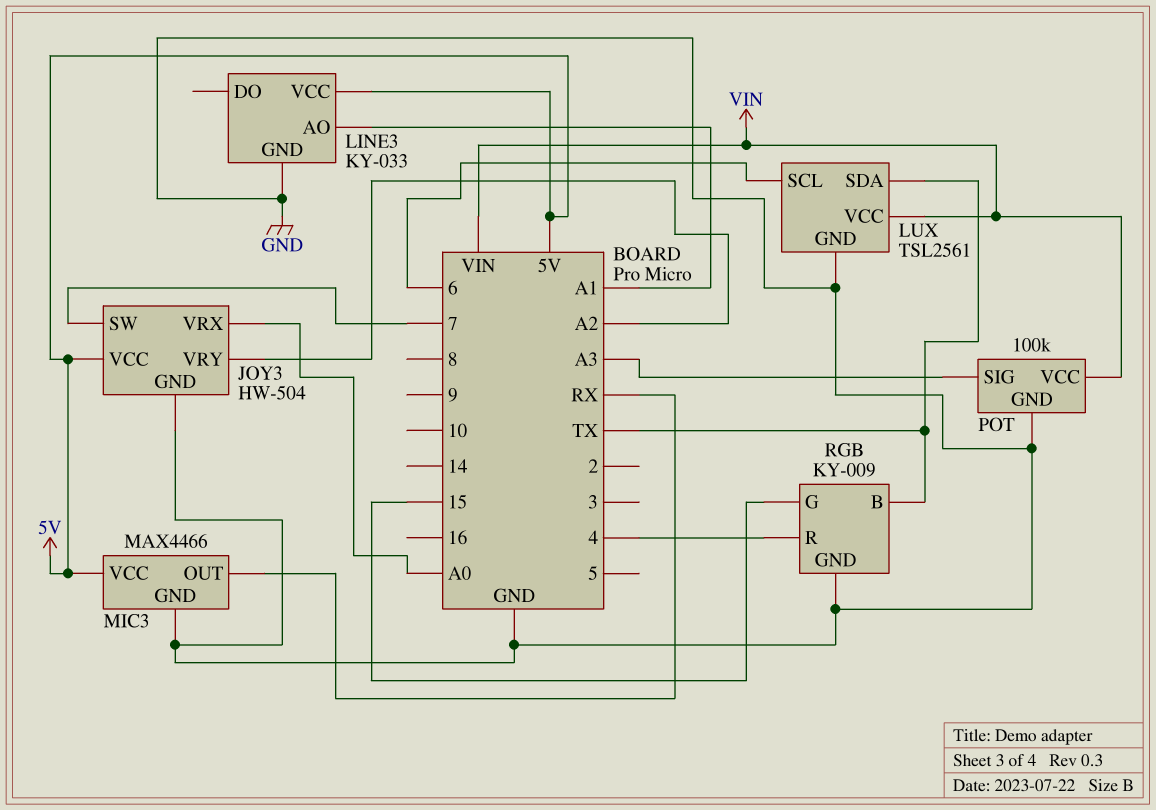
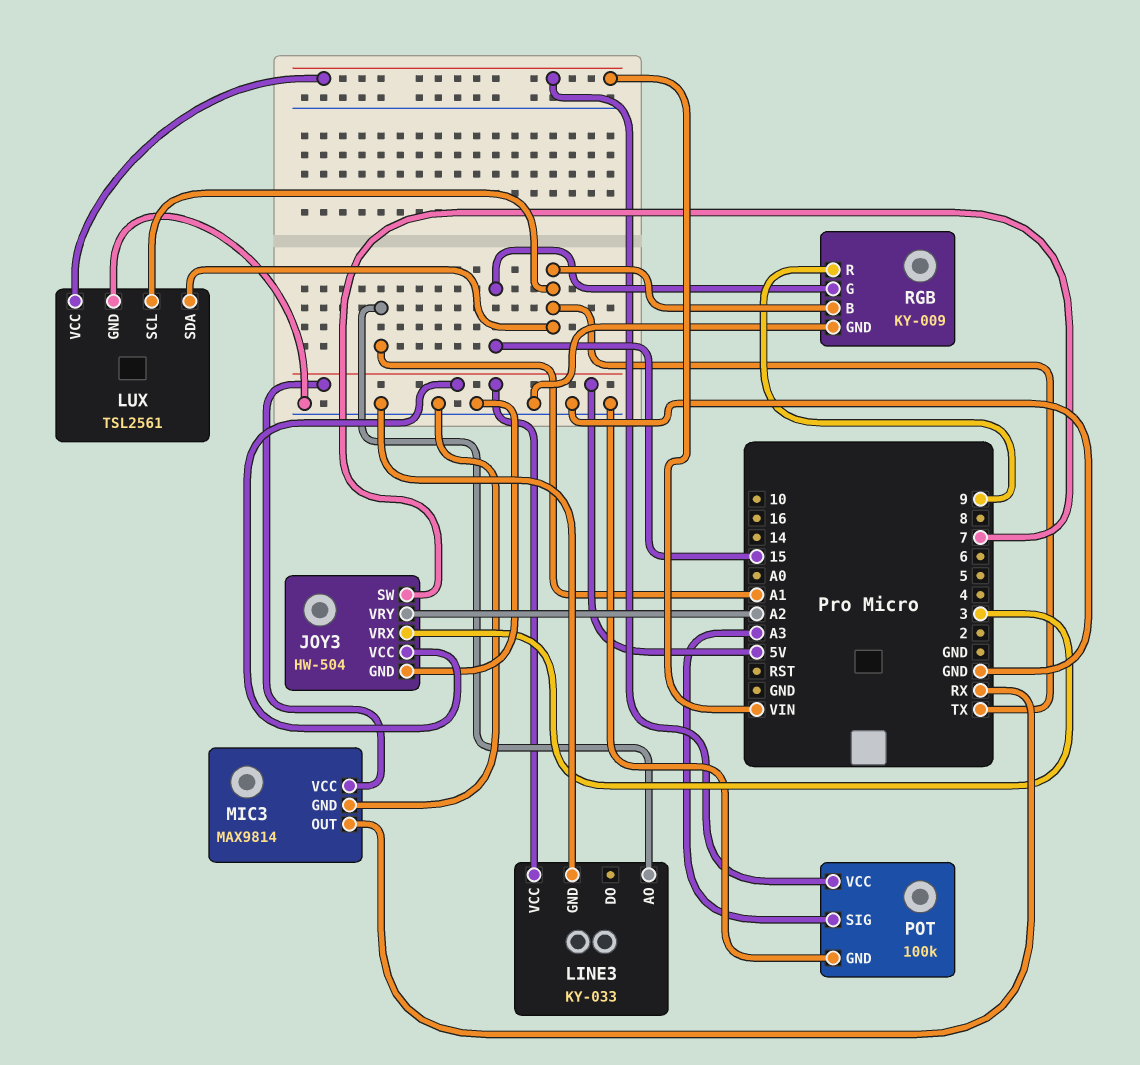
JOY3 pin VRX: A0 -> 3
LUX pin SCL: 6 -> TX
MIC3: MAX4466 -> MAX9814
RGB pin R: 4 -> 9

